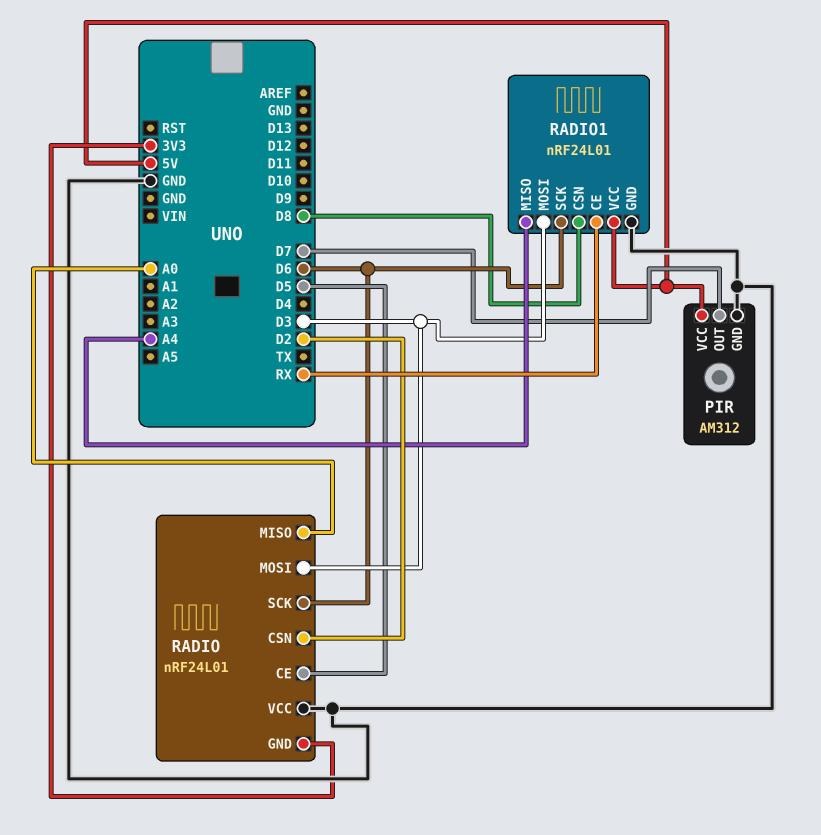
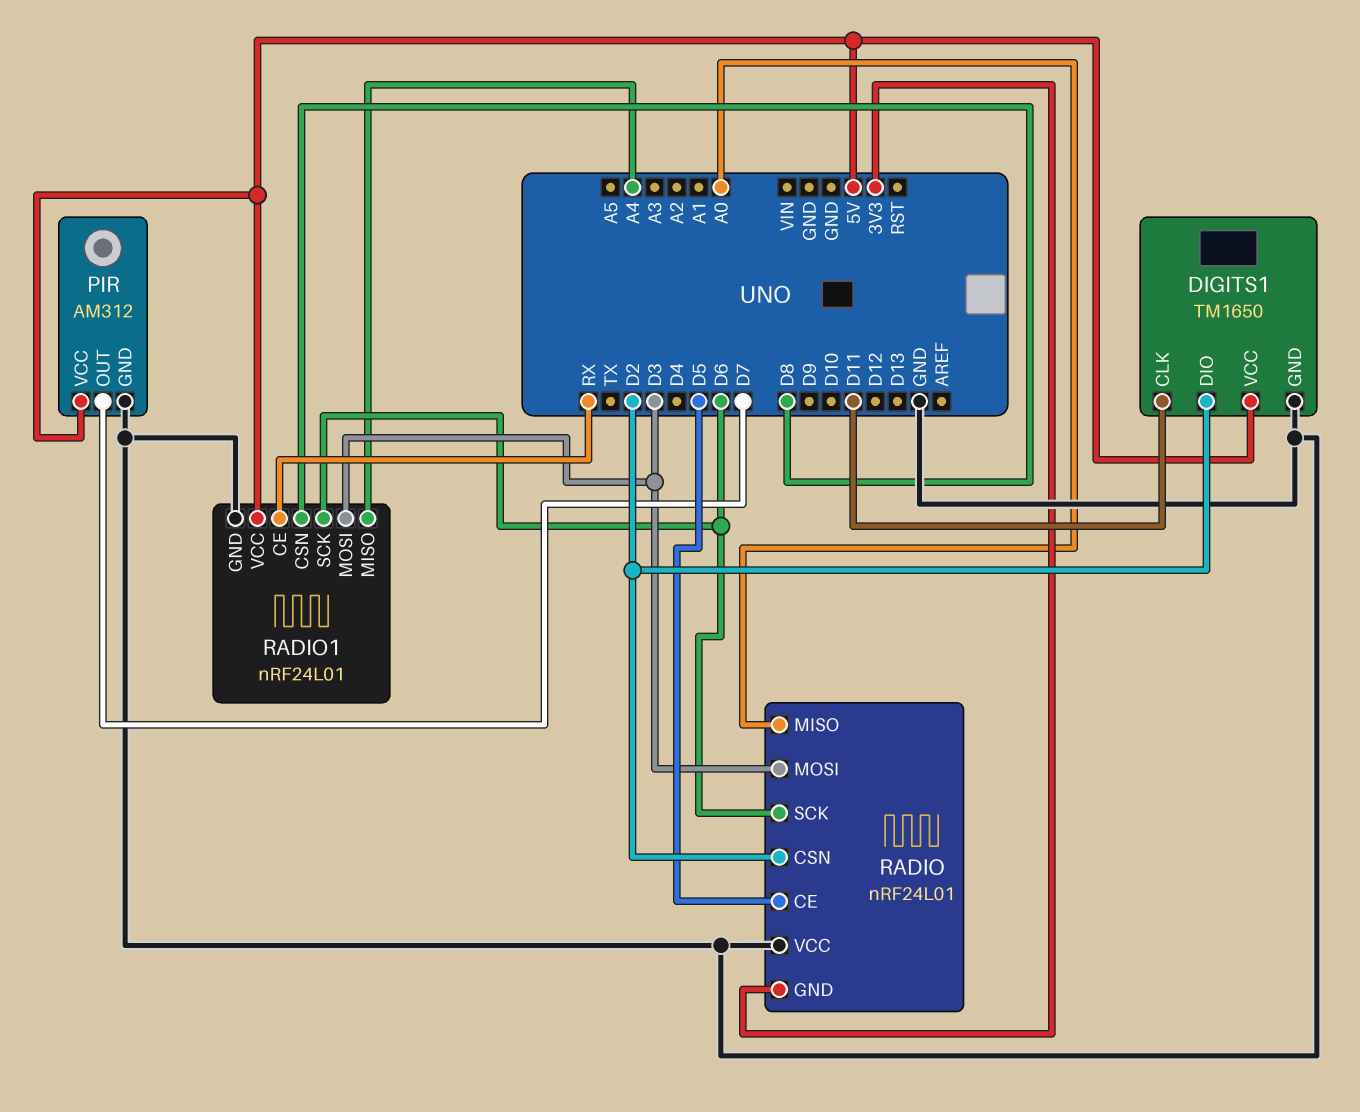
DIGITS1: none -> TM1650
DIGITS1 pin CLK: none -> D11
DIGITS1 pin DIO: none -> D2
DIGITS1 pin GND: none -> GND
DIGITS1 pin VCC: none -> 5V

